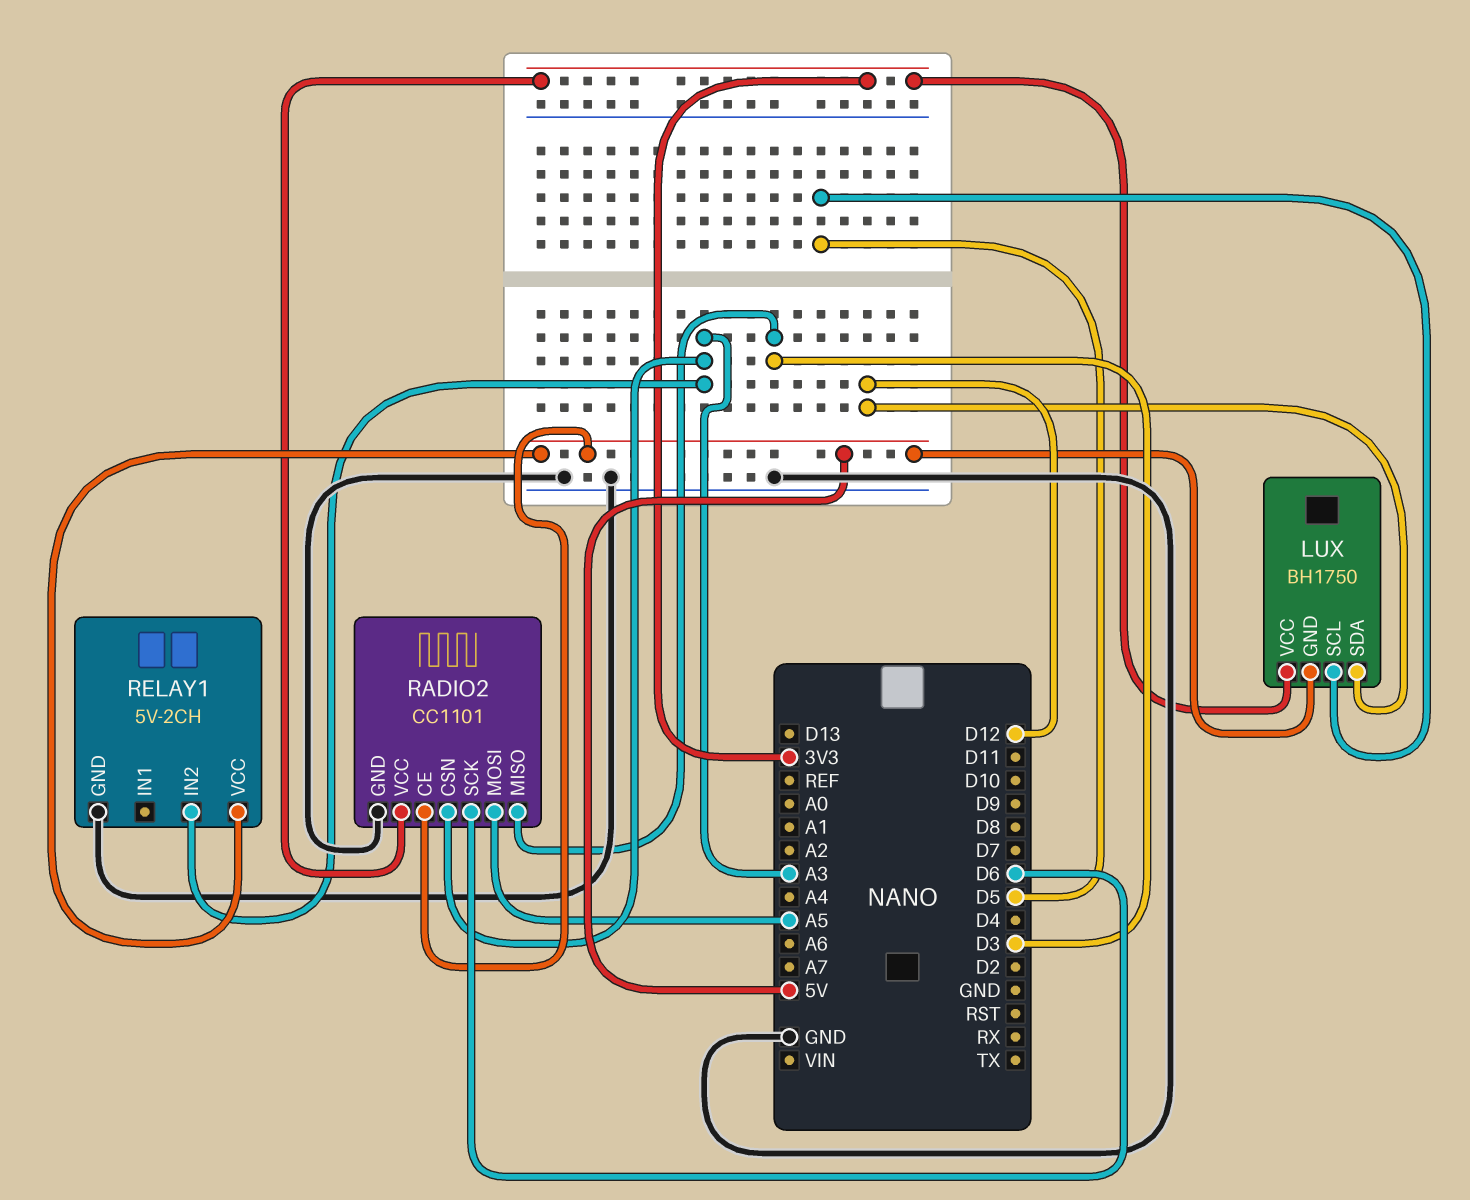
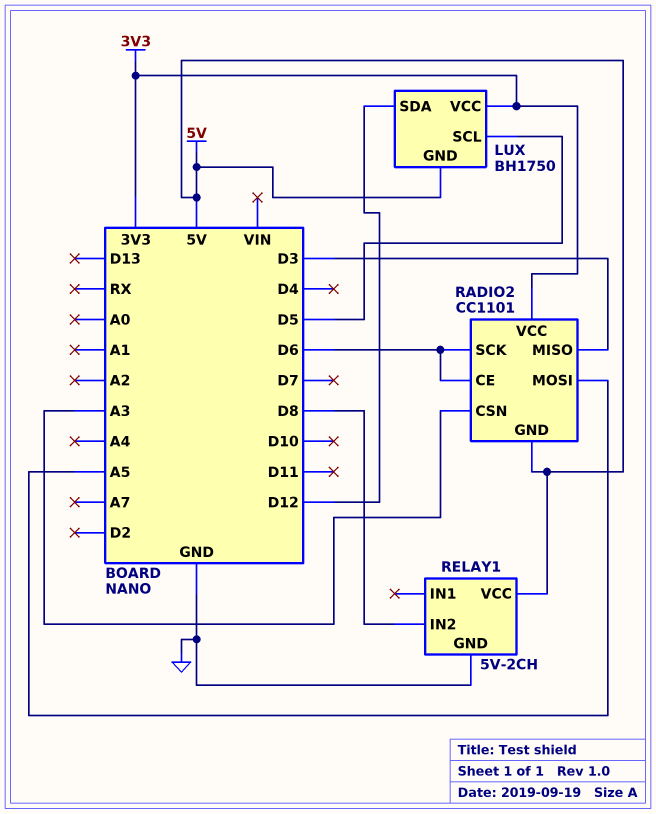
RADIO2 pin CE: 5V -> D6
RADIO2 pin GND: GND -> 5V
RELAY1 pin IN2: A3 -> D8

